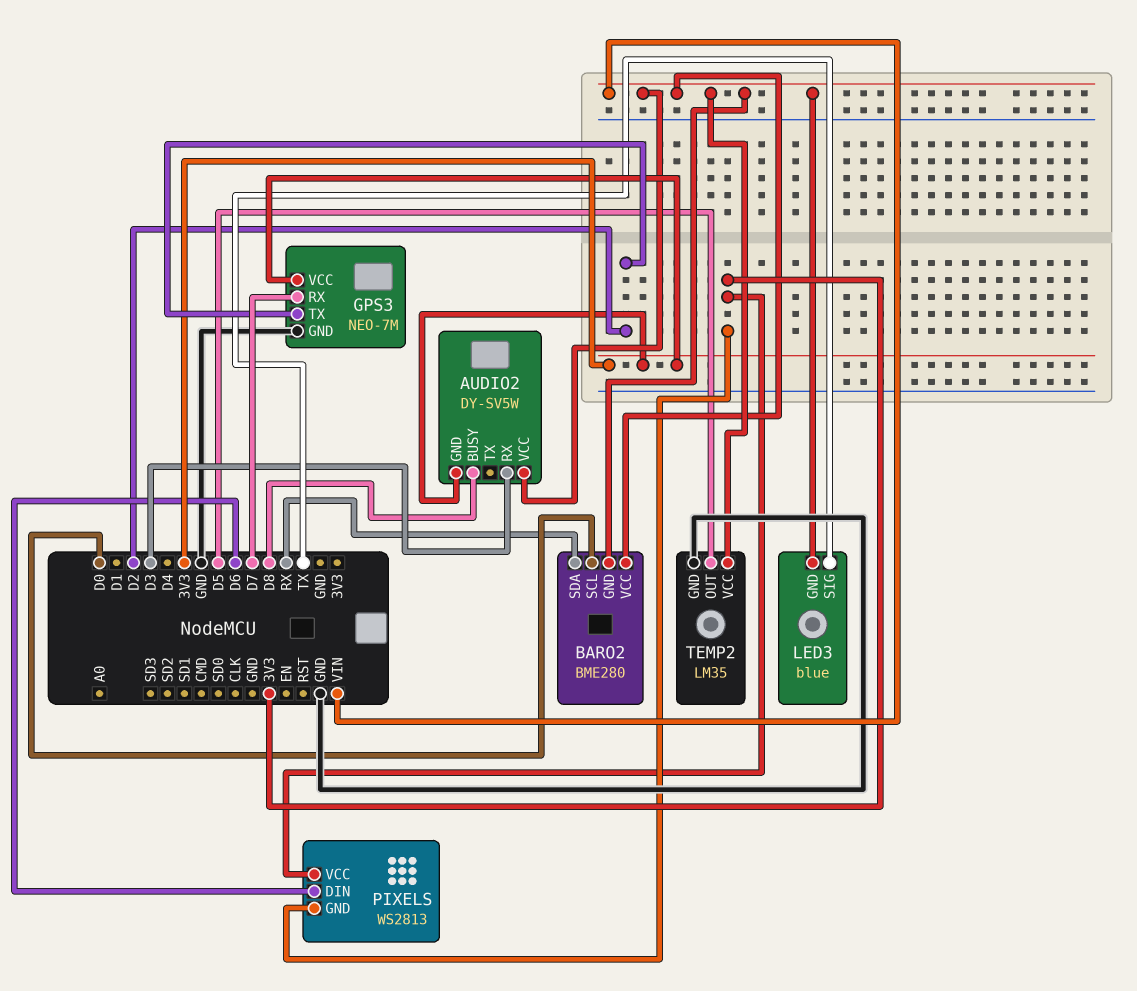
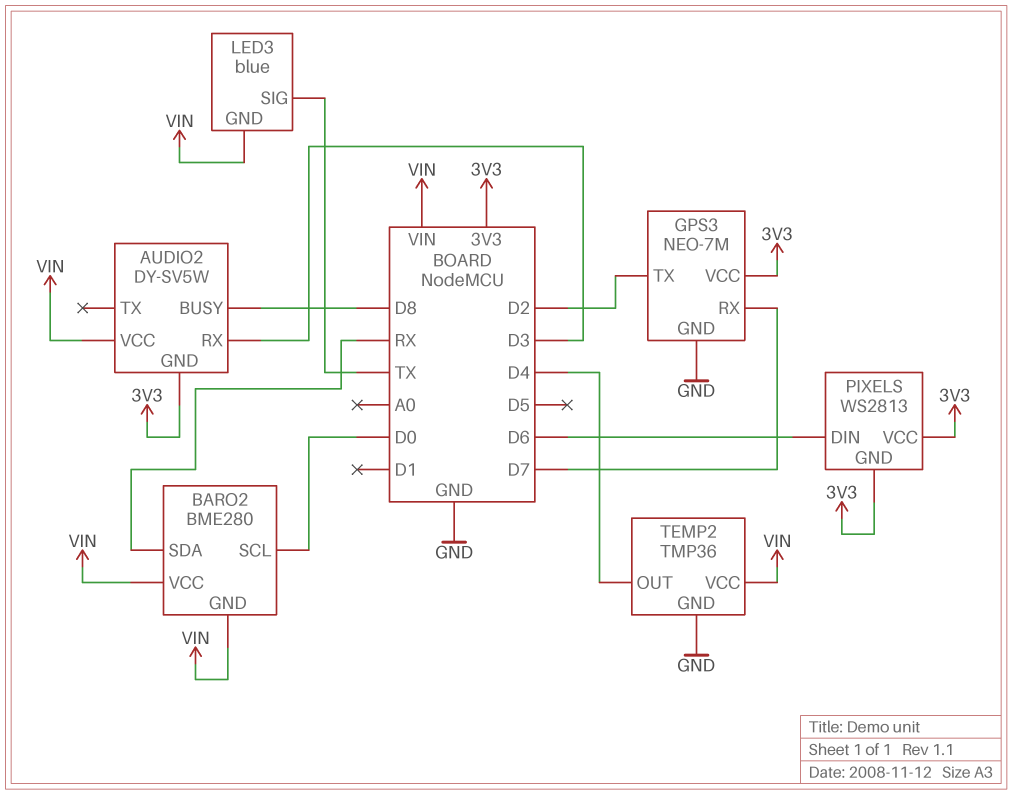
TEMP2: LM35 -> TMP36
TEMP2 pin OUT: D5 -> D4

